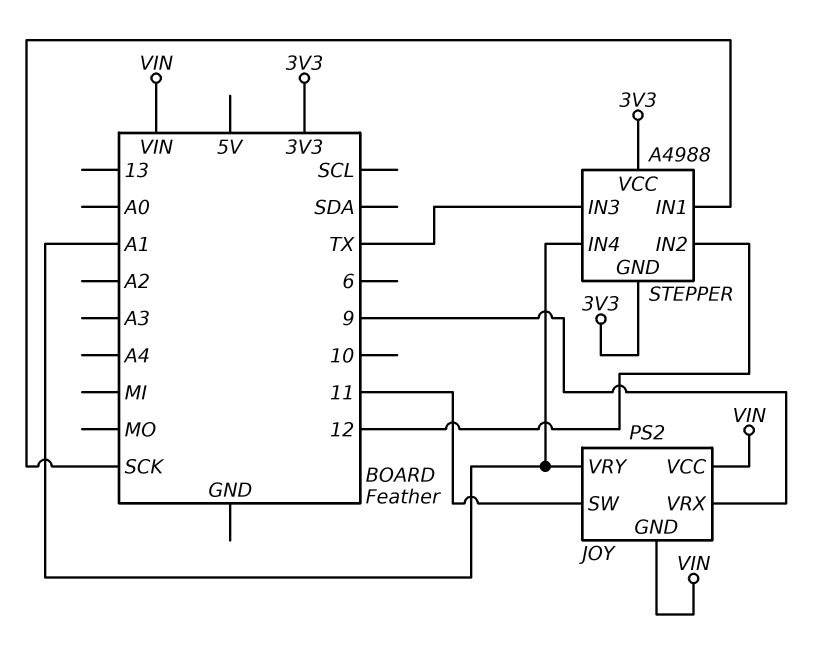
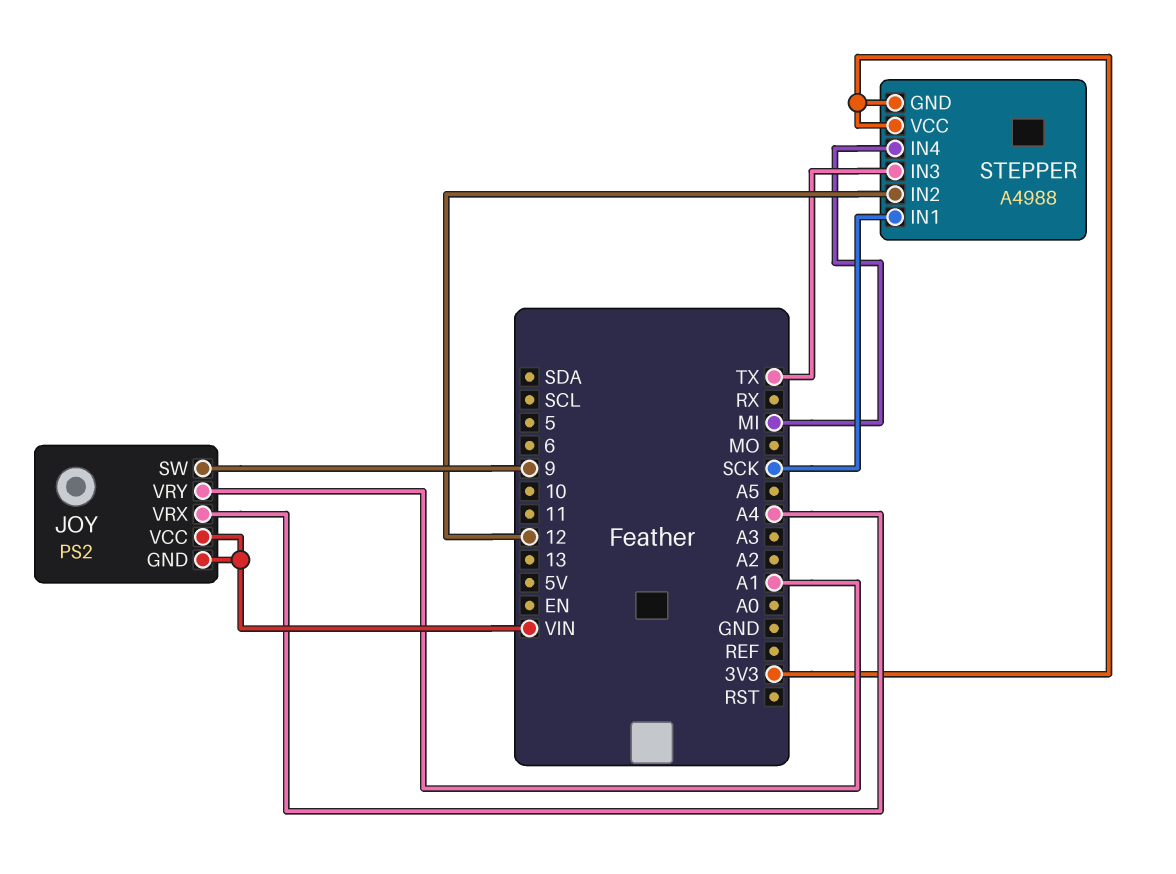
JOY pin SW: 11 -> 9
JOY pin VRX: 9 -> A4
STEPPER pin IN4: A1 -> MI

